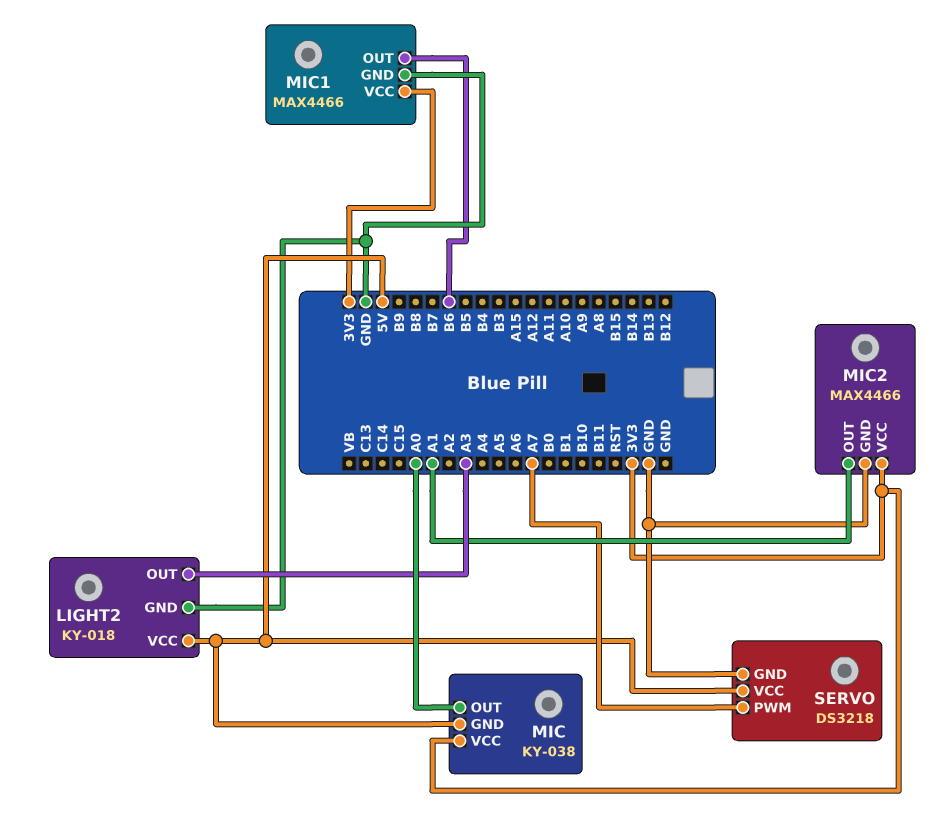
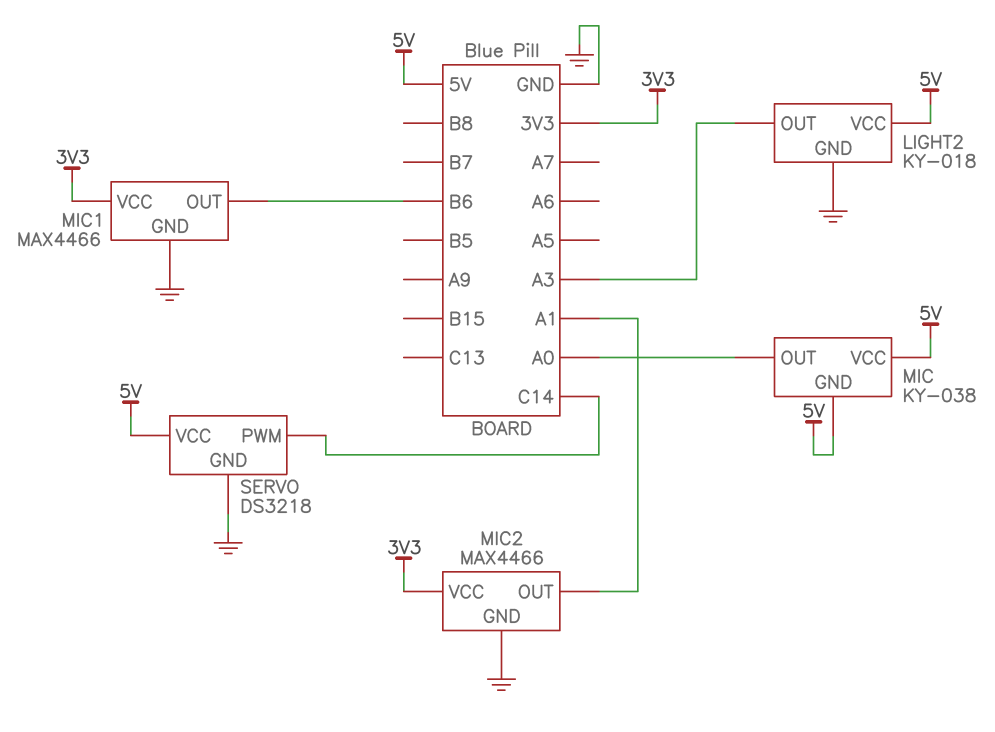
MIC pin VCC: 3V3 -> 5V
SERVO pin PWM: A7 -> C14

